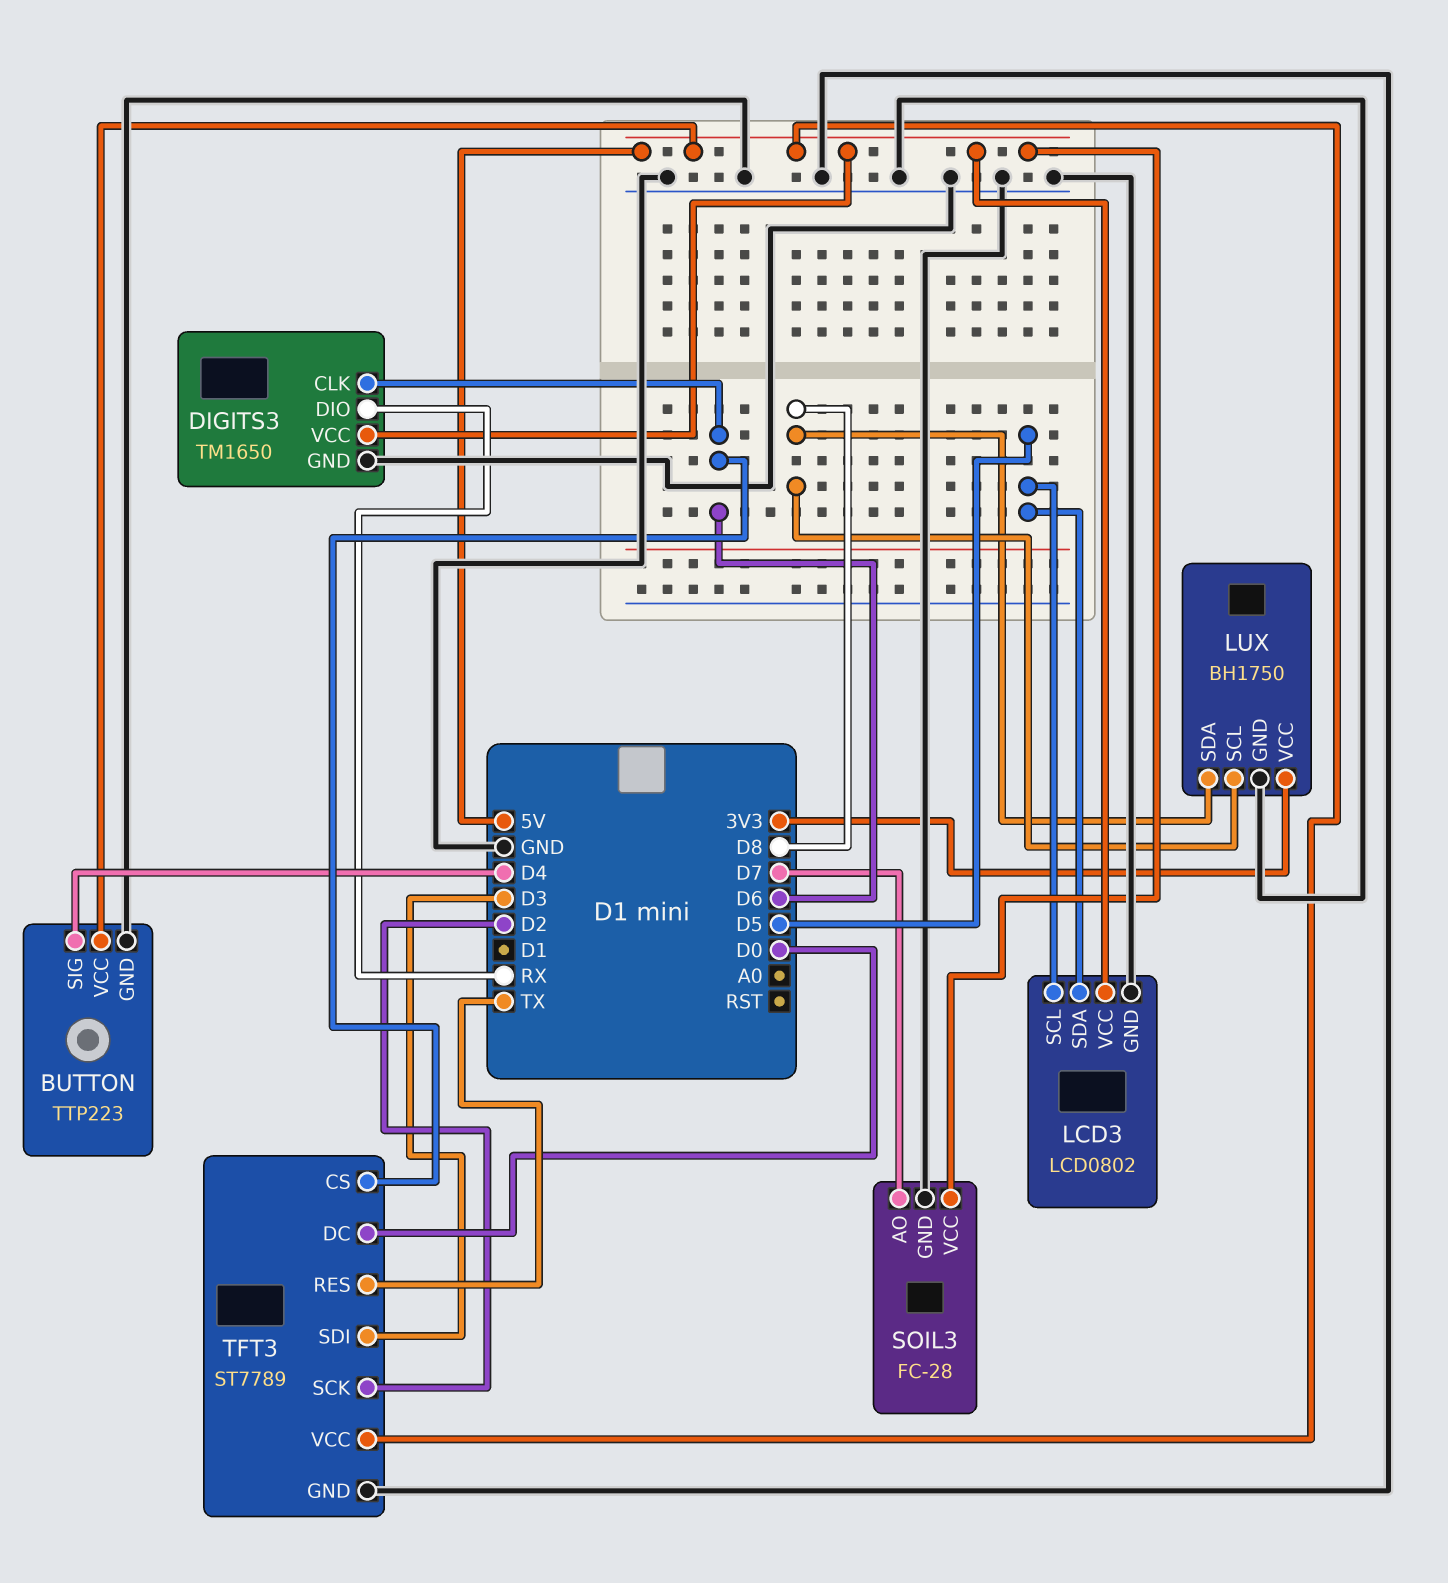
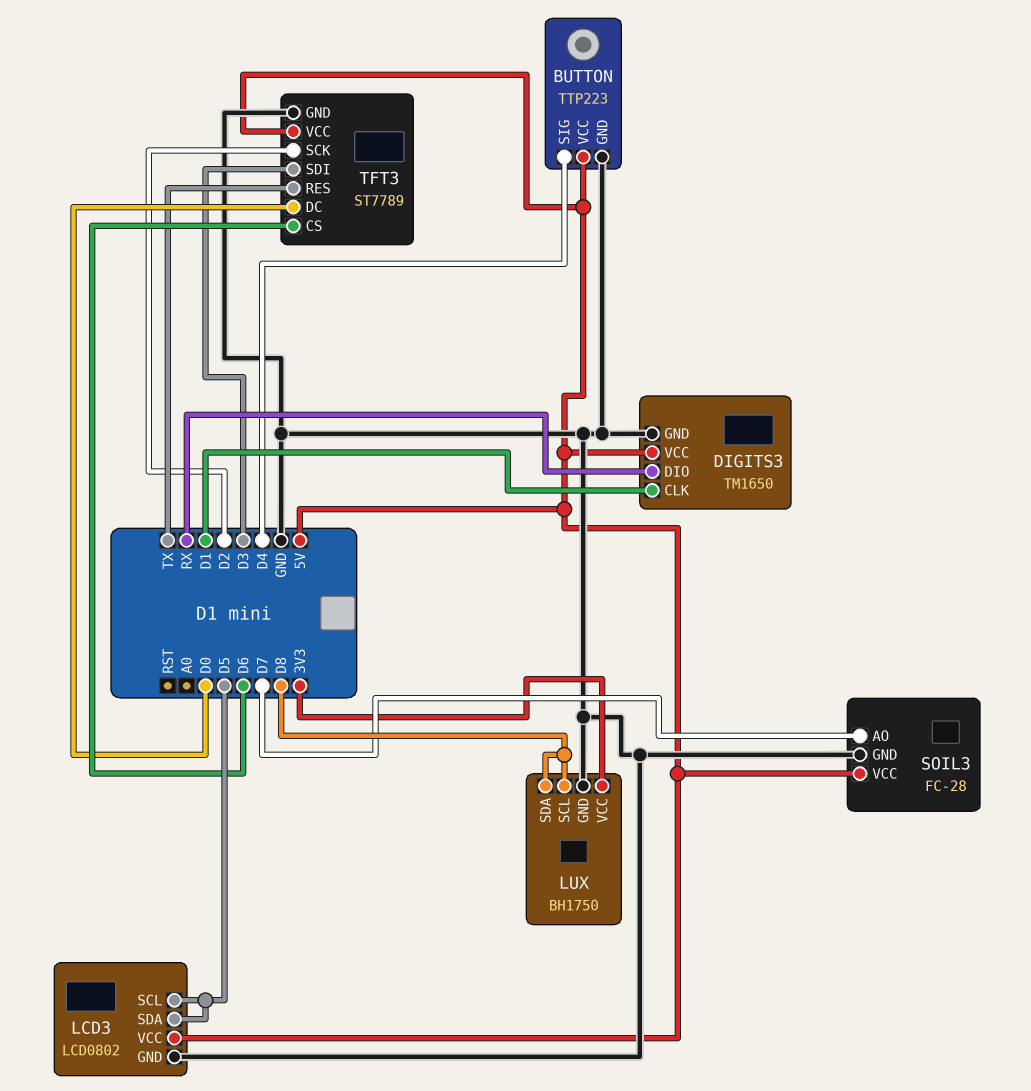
DIGITS3 pin CLK: D6 -> D1

